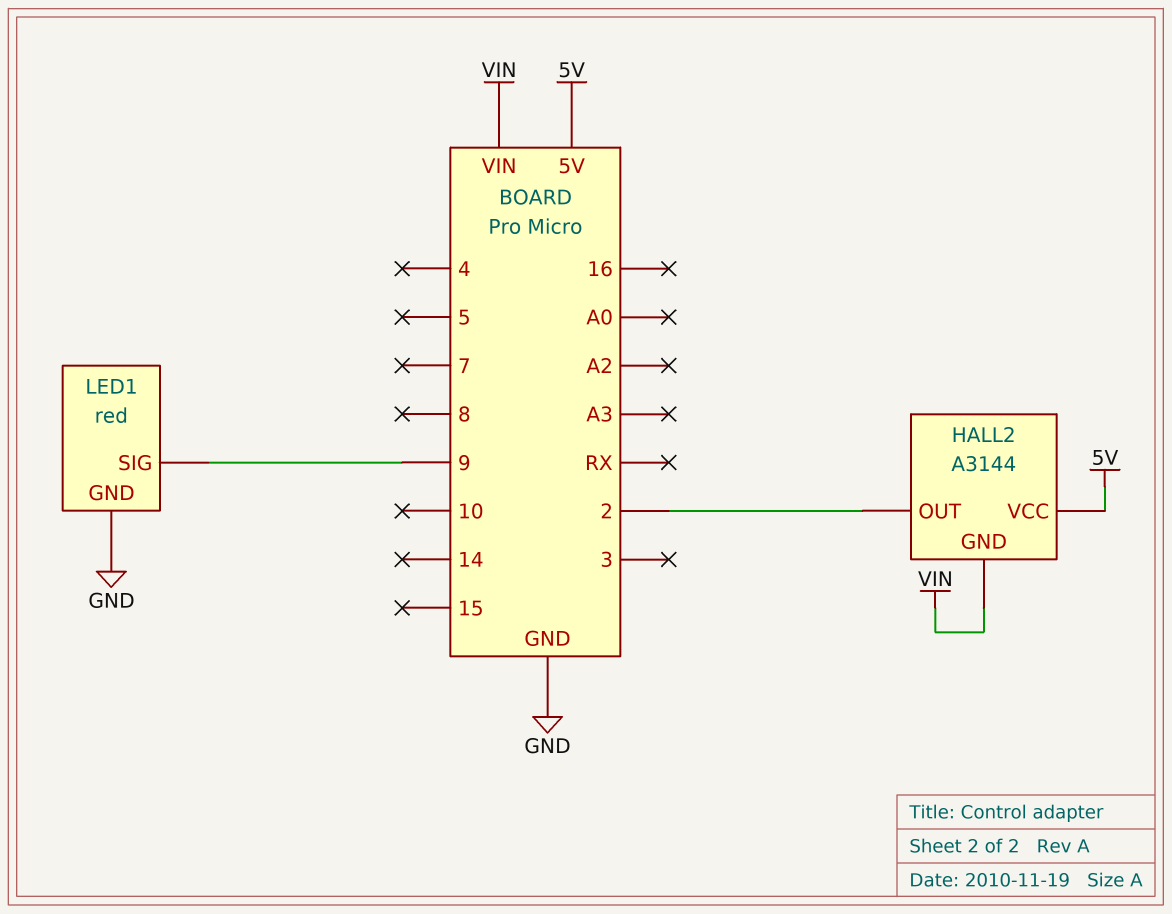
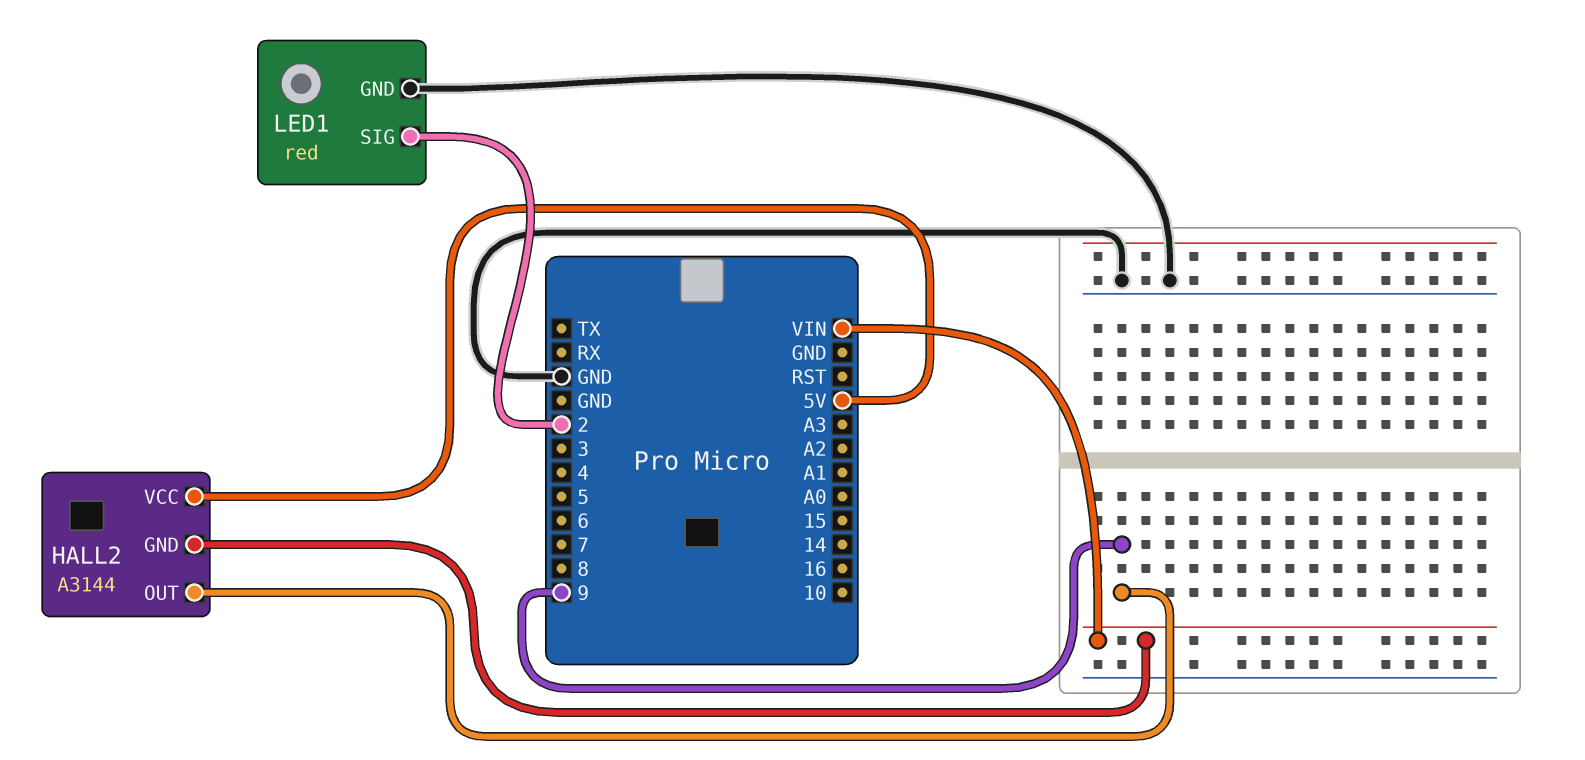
HALL2 pin OUT: 2 -> 9
LED1 pin SIG: 9 -> 2

